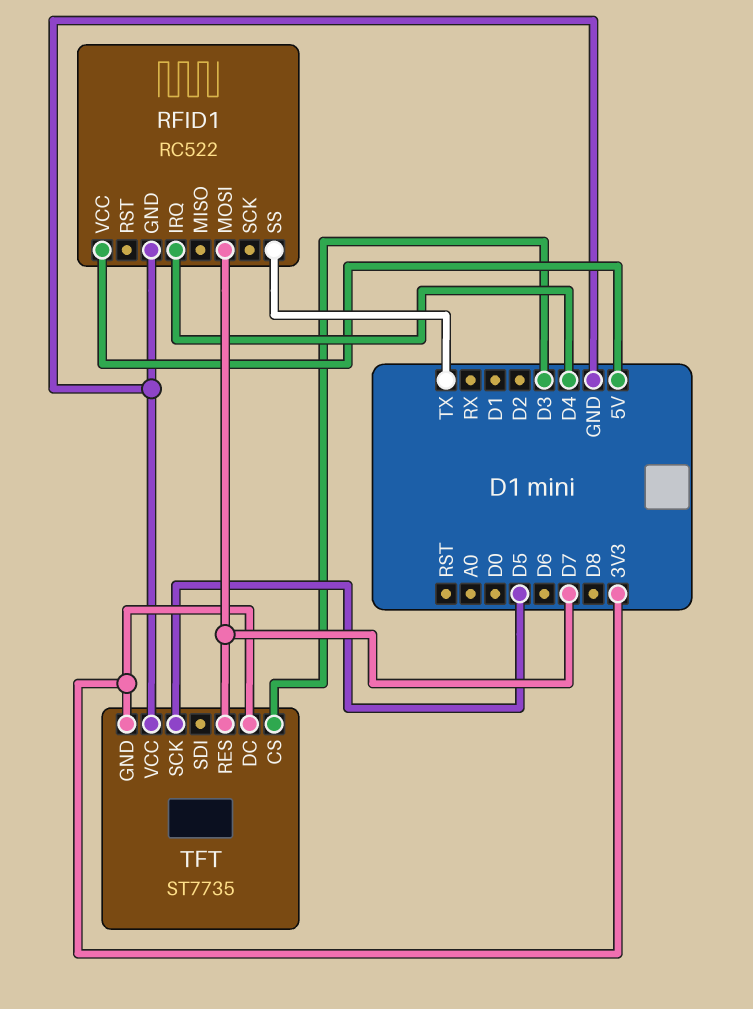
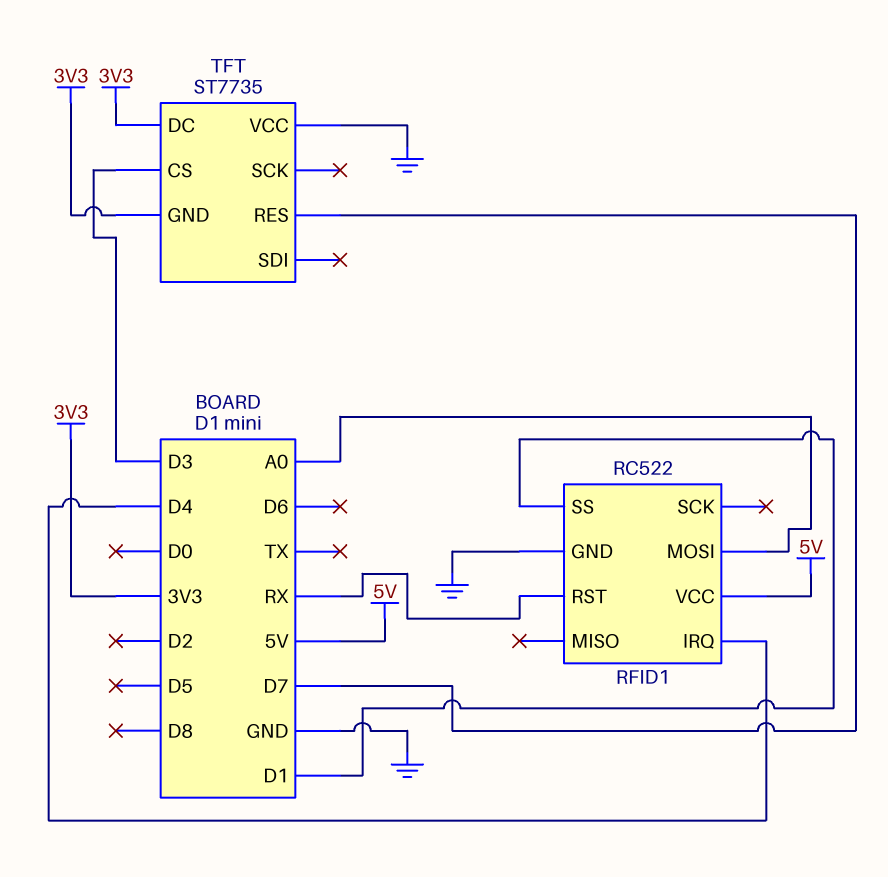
RFID1 pin MOSI: D7 -> A0
RFID1 pin RST: none -> RX
RFID1 pin SS: TX -> D1
TFT pin SCK: D5 -> none

